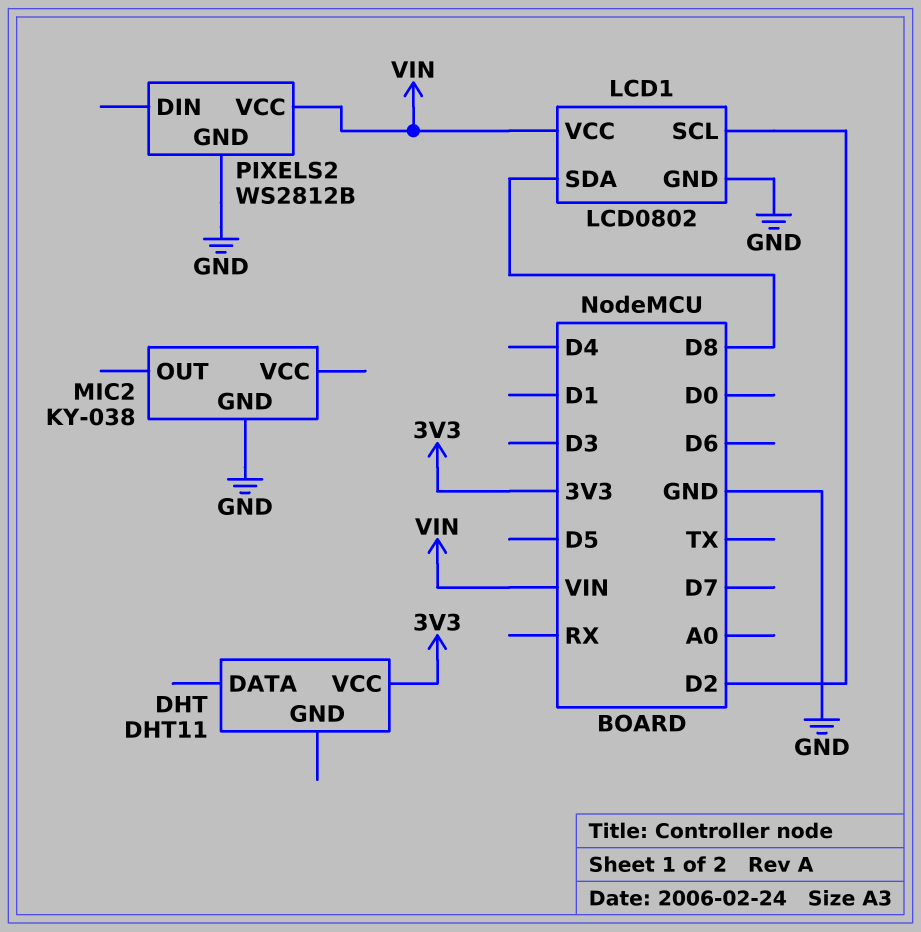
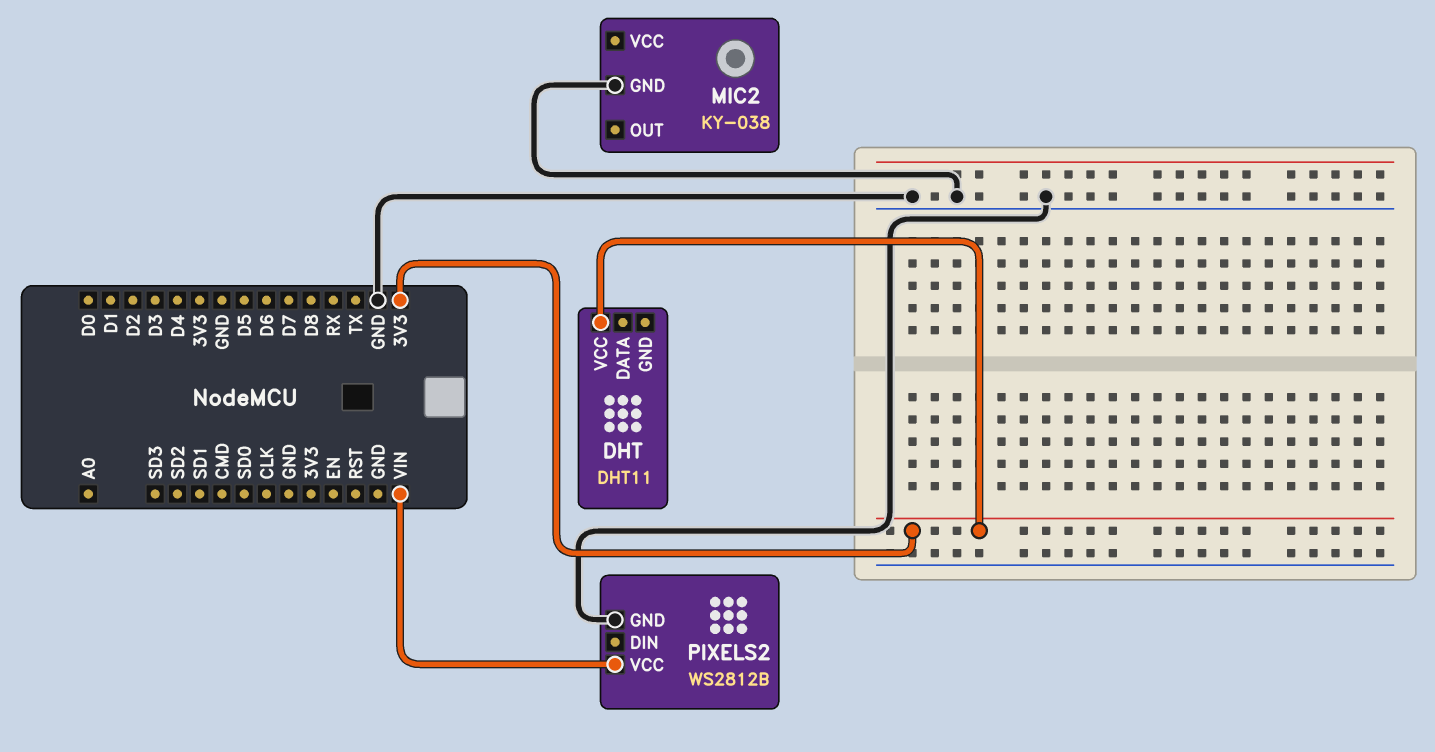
LCD1: LCD0802 -> none
LCD1 pin GND: GND -> none
LCD1 pin SCL: D2 -> none
LCD1 pin SDA: D8 -> none
LCD1 pin VCC: VIN -> none

